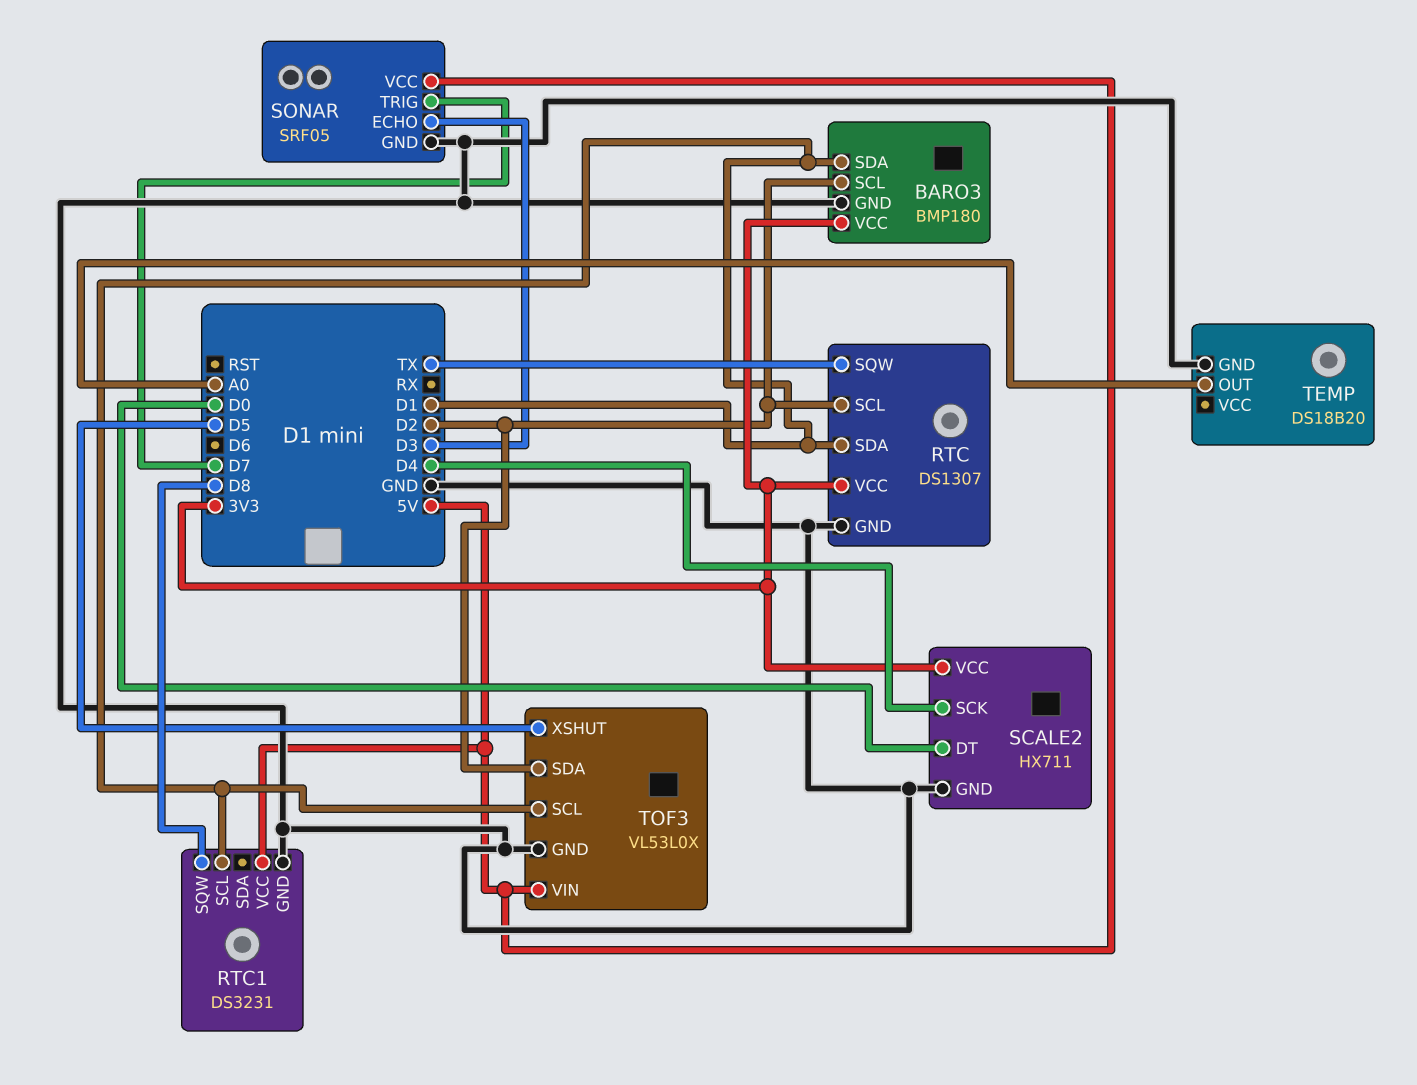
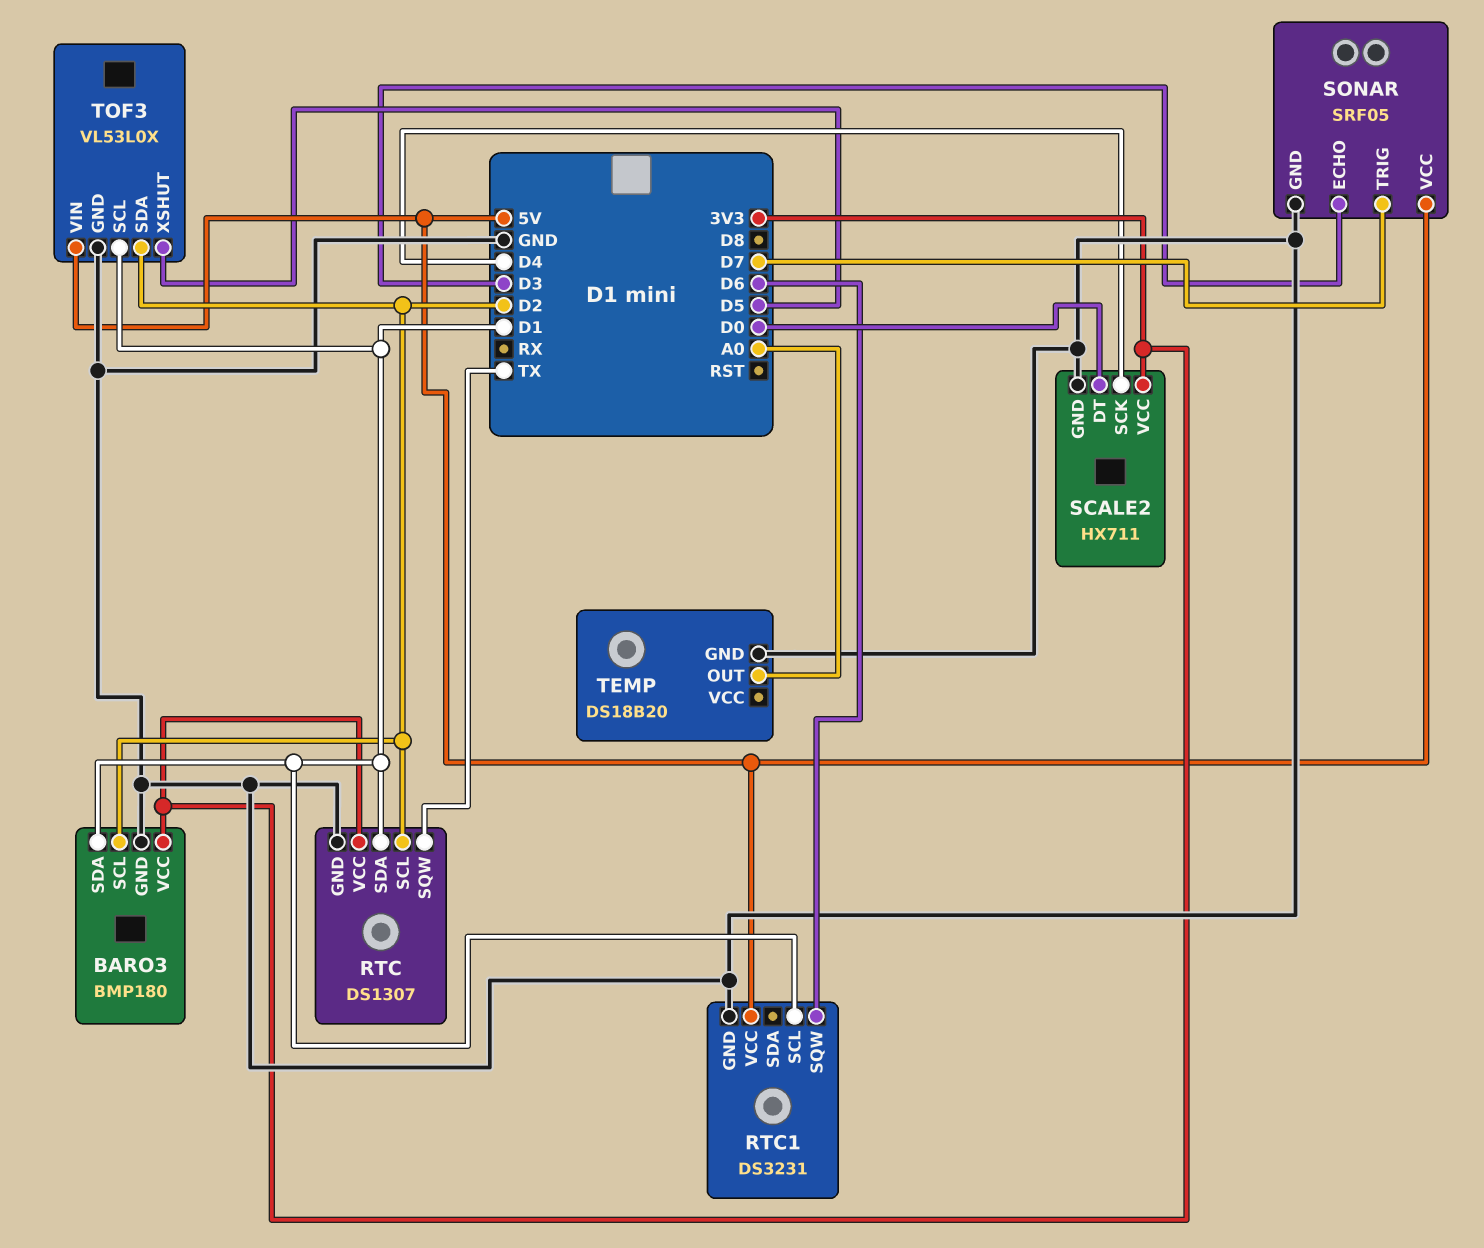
RTC1 pin SQW: D8 -> D6

